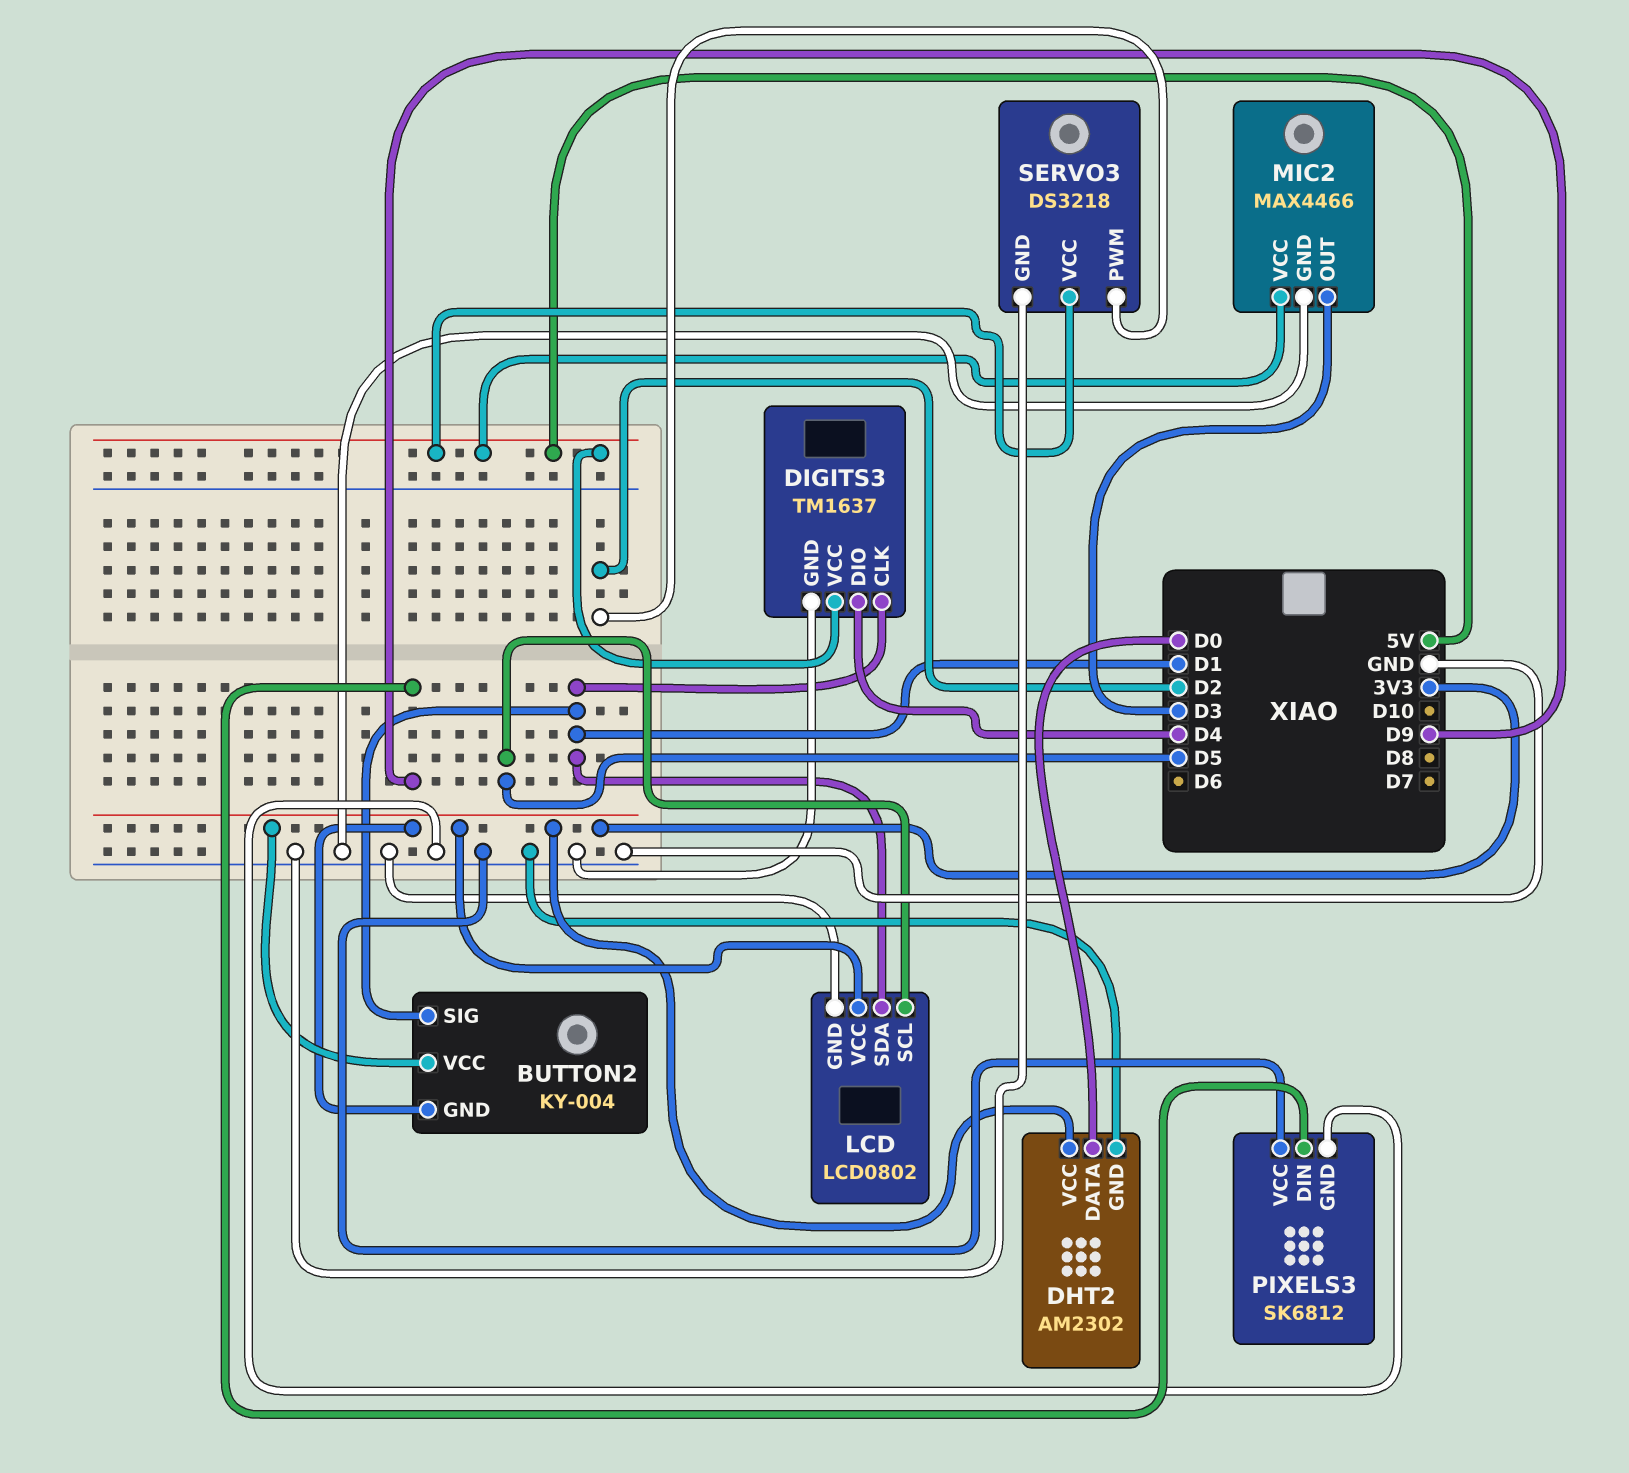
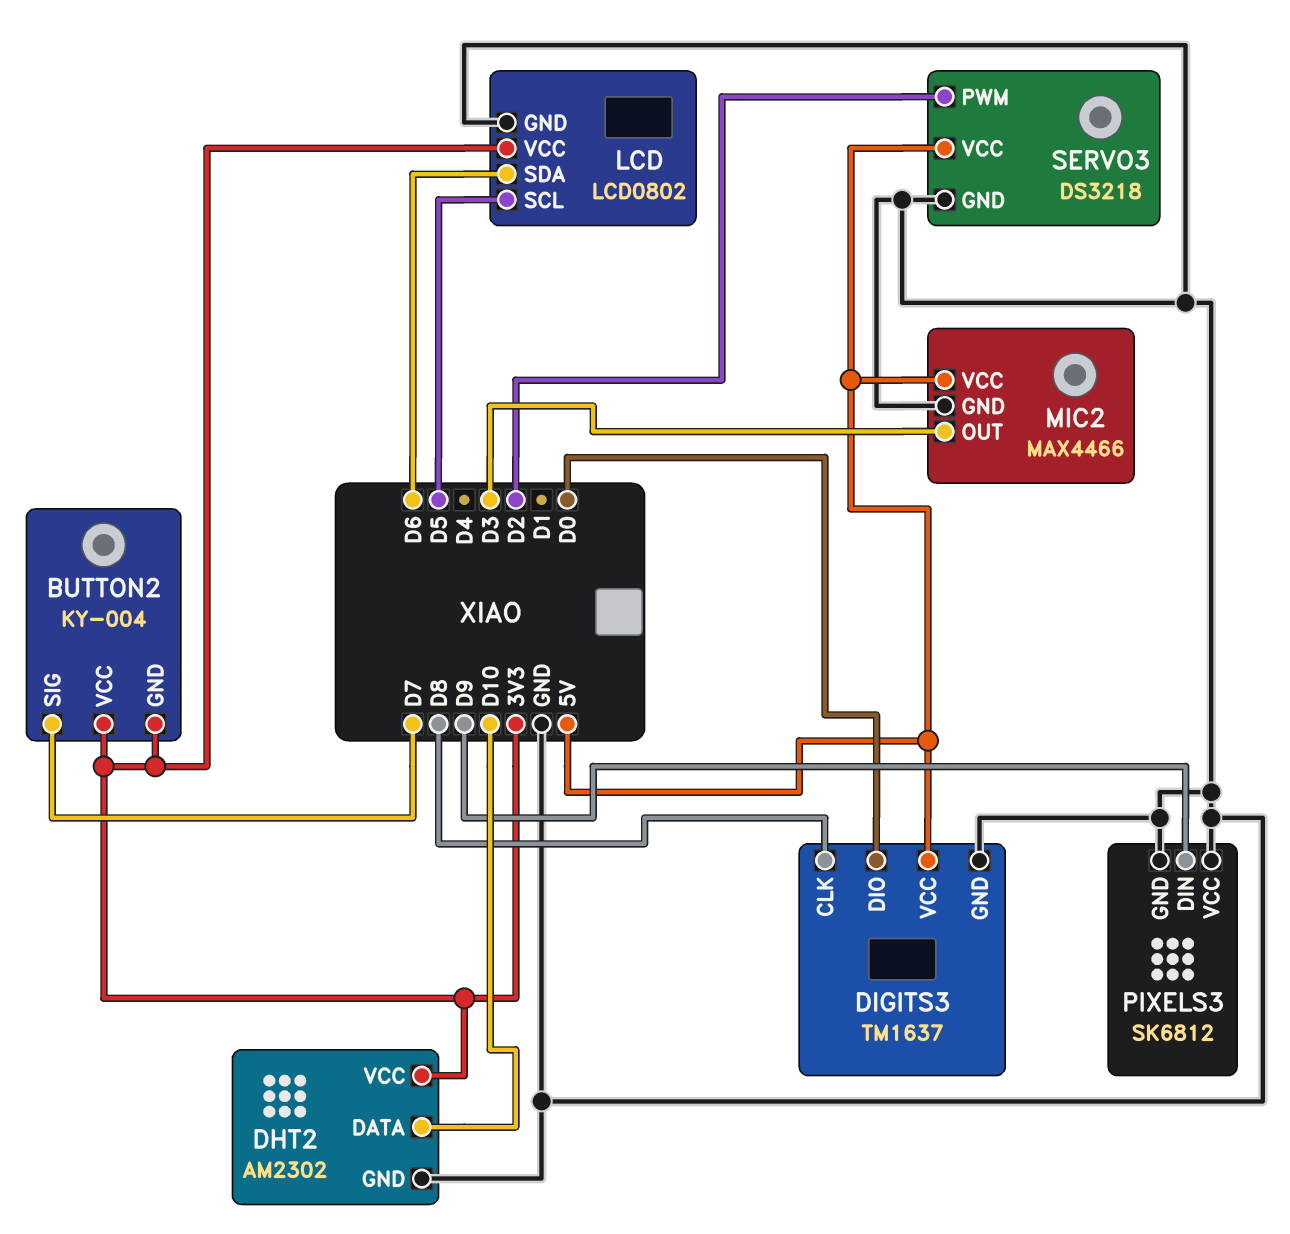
BUTTON2 pin SIG: D1 -> D7
DHT2 pin DATA: D0 -> D10
DIGITS3 pin CLK: D1 -> D8
DIGITS3 pin DIO: D4 -> D0
LCD pin SDA: D1 -> D6

